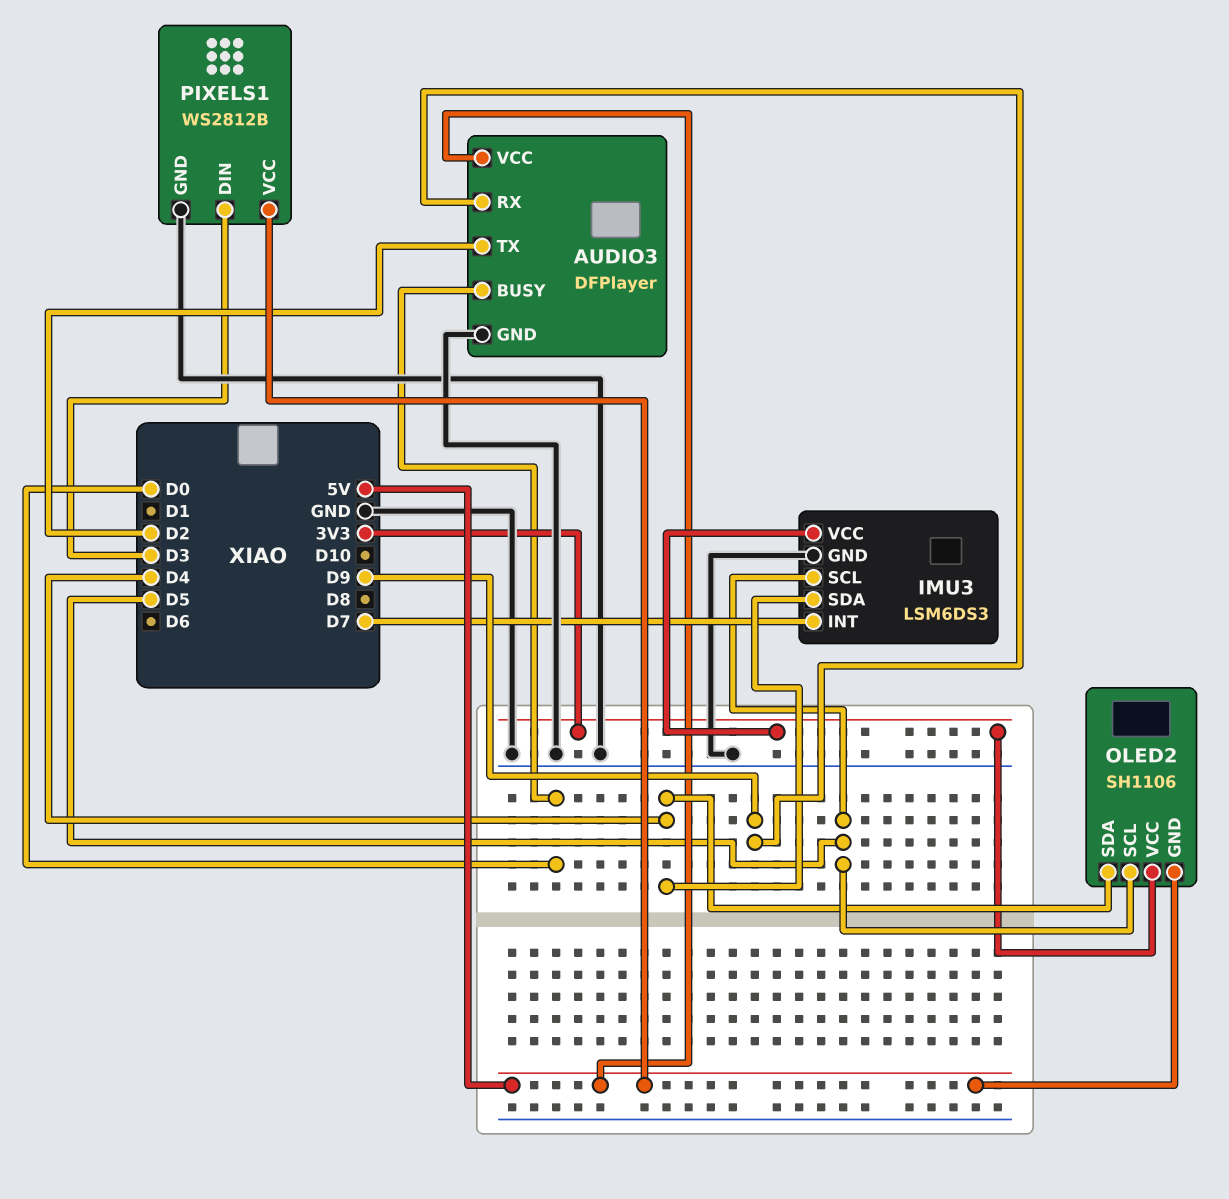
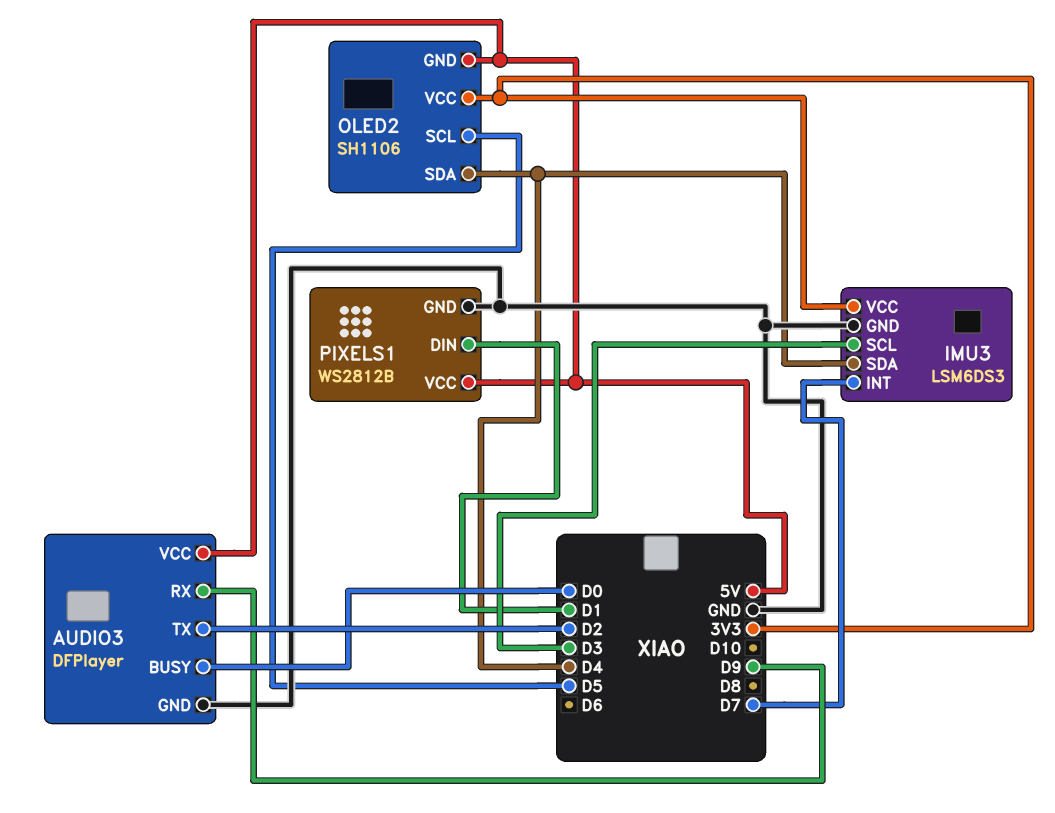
IMU3 pin SCL: D5 -> D3
PIXELS1 pin DIN: D3 -> D1

